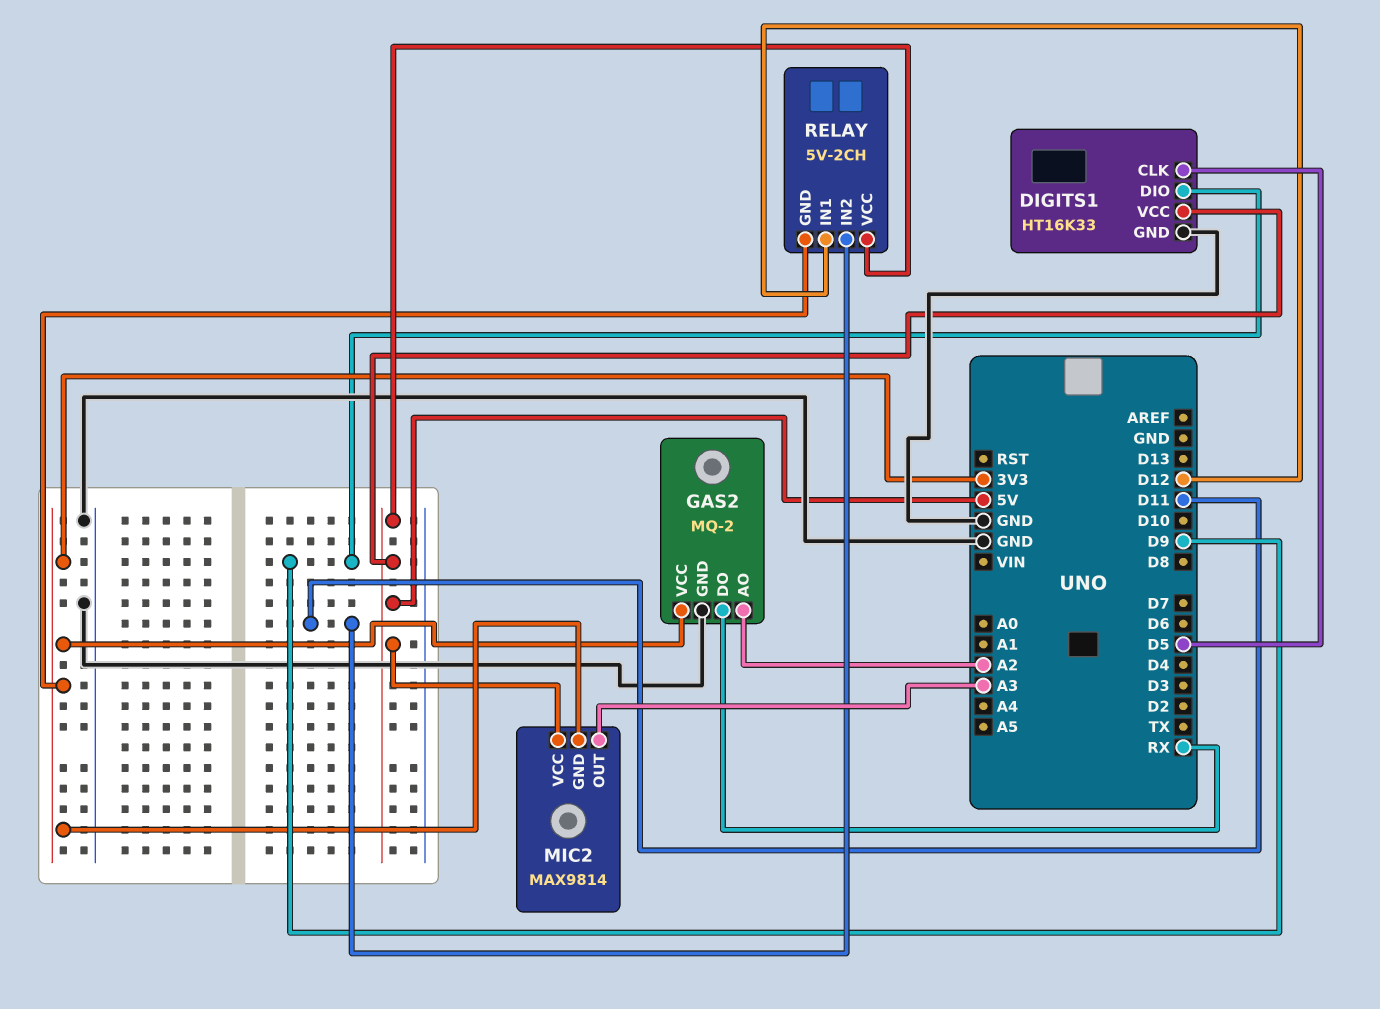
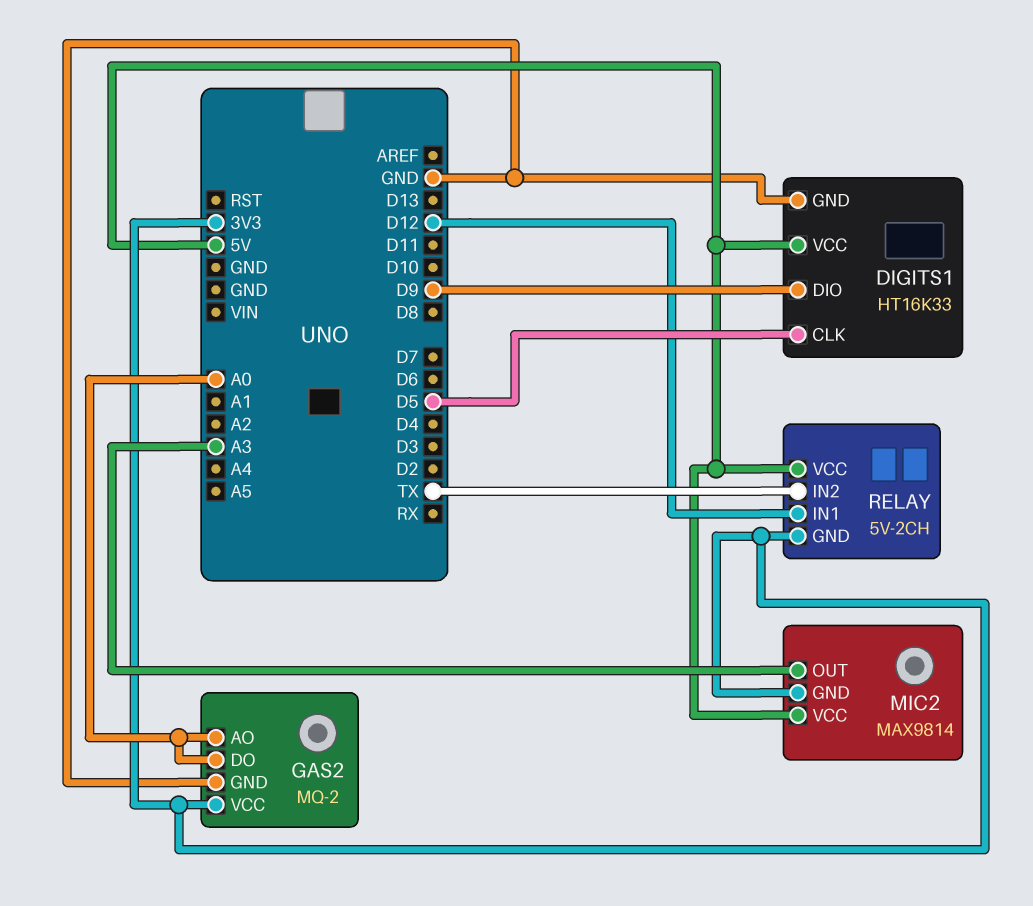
GAS2 pin AO: A2 -> A0
GAS2 pin DO: RX -> A0
RELAY pin IN2: D11 -> TX

